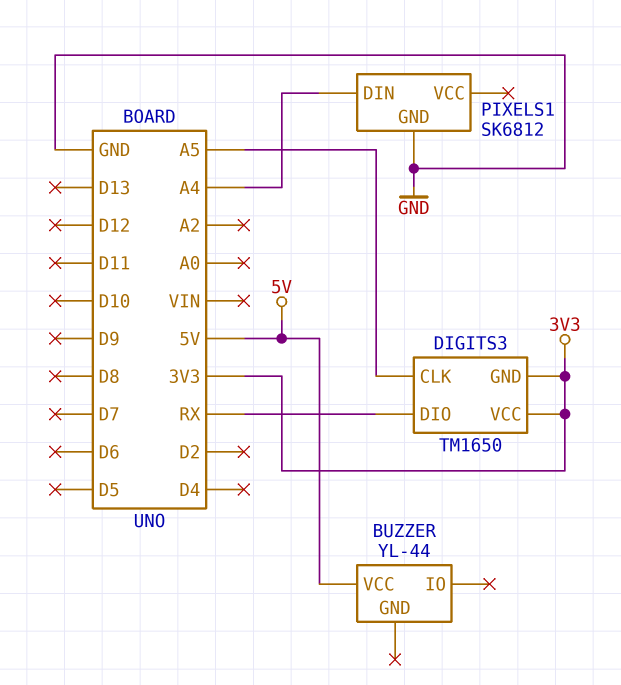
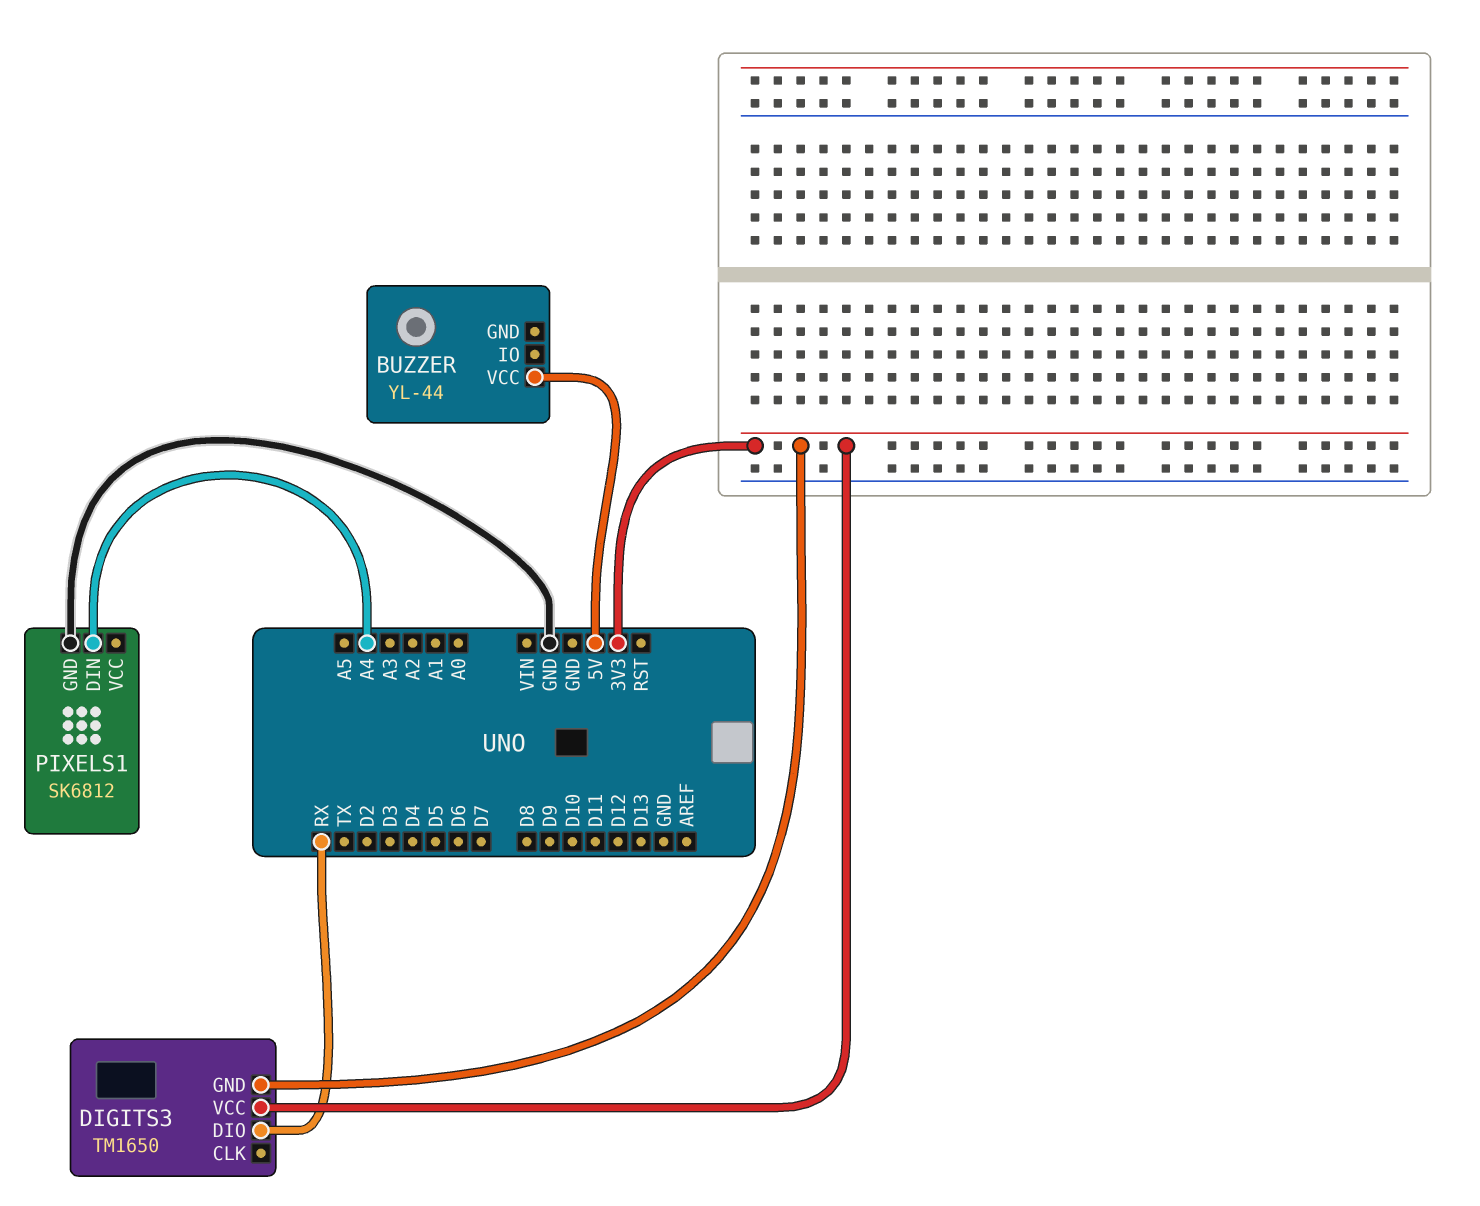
DIGITS3 pin CLK: A5 -> none

